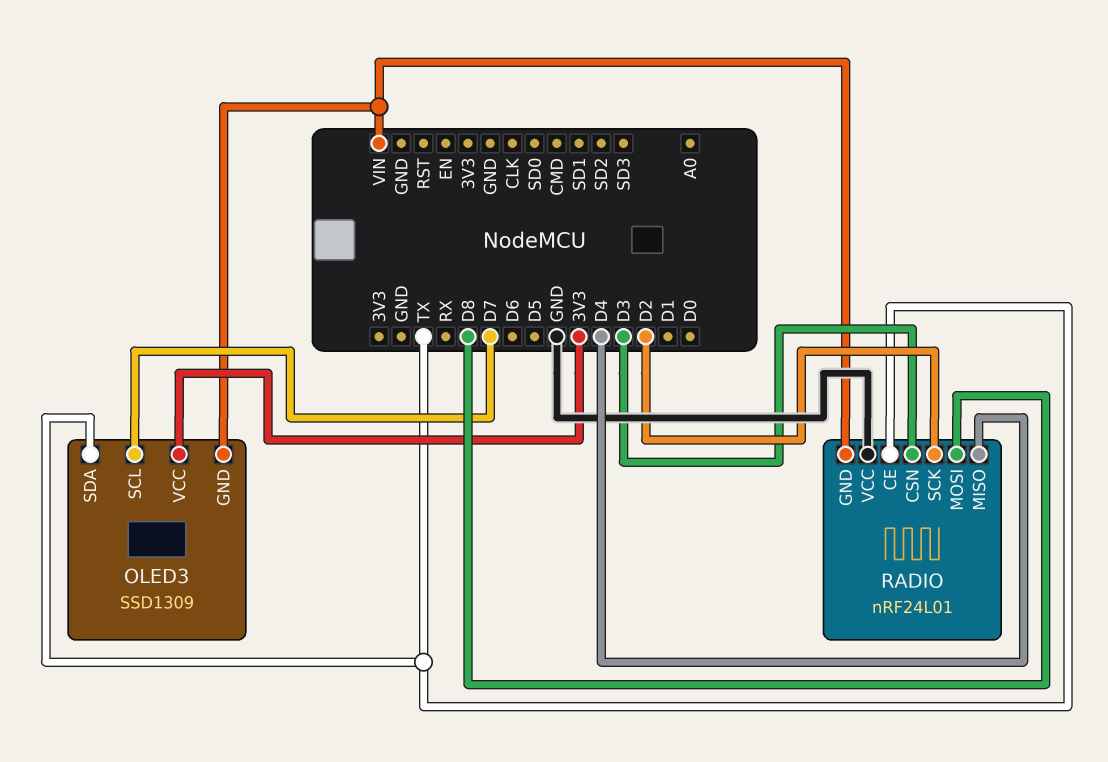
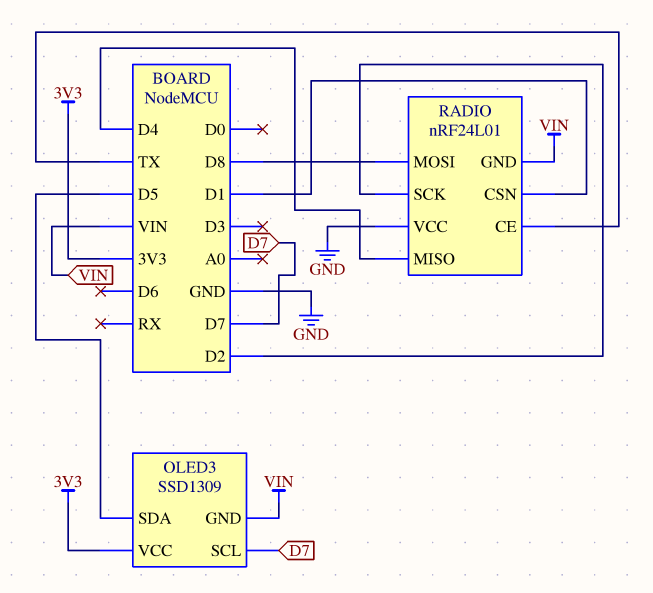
OLED3 pin SDA: TX -> D5
RADIO pin CSN: D3 -> D1

